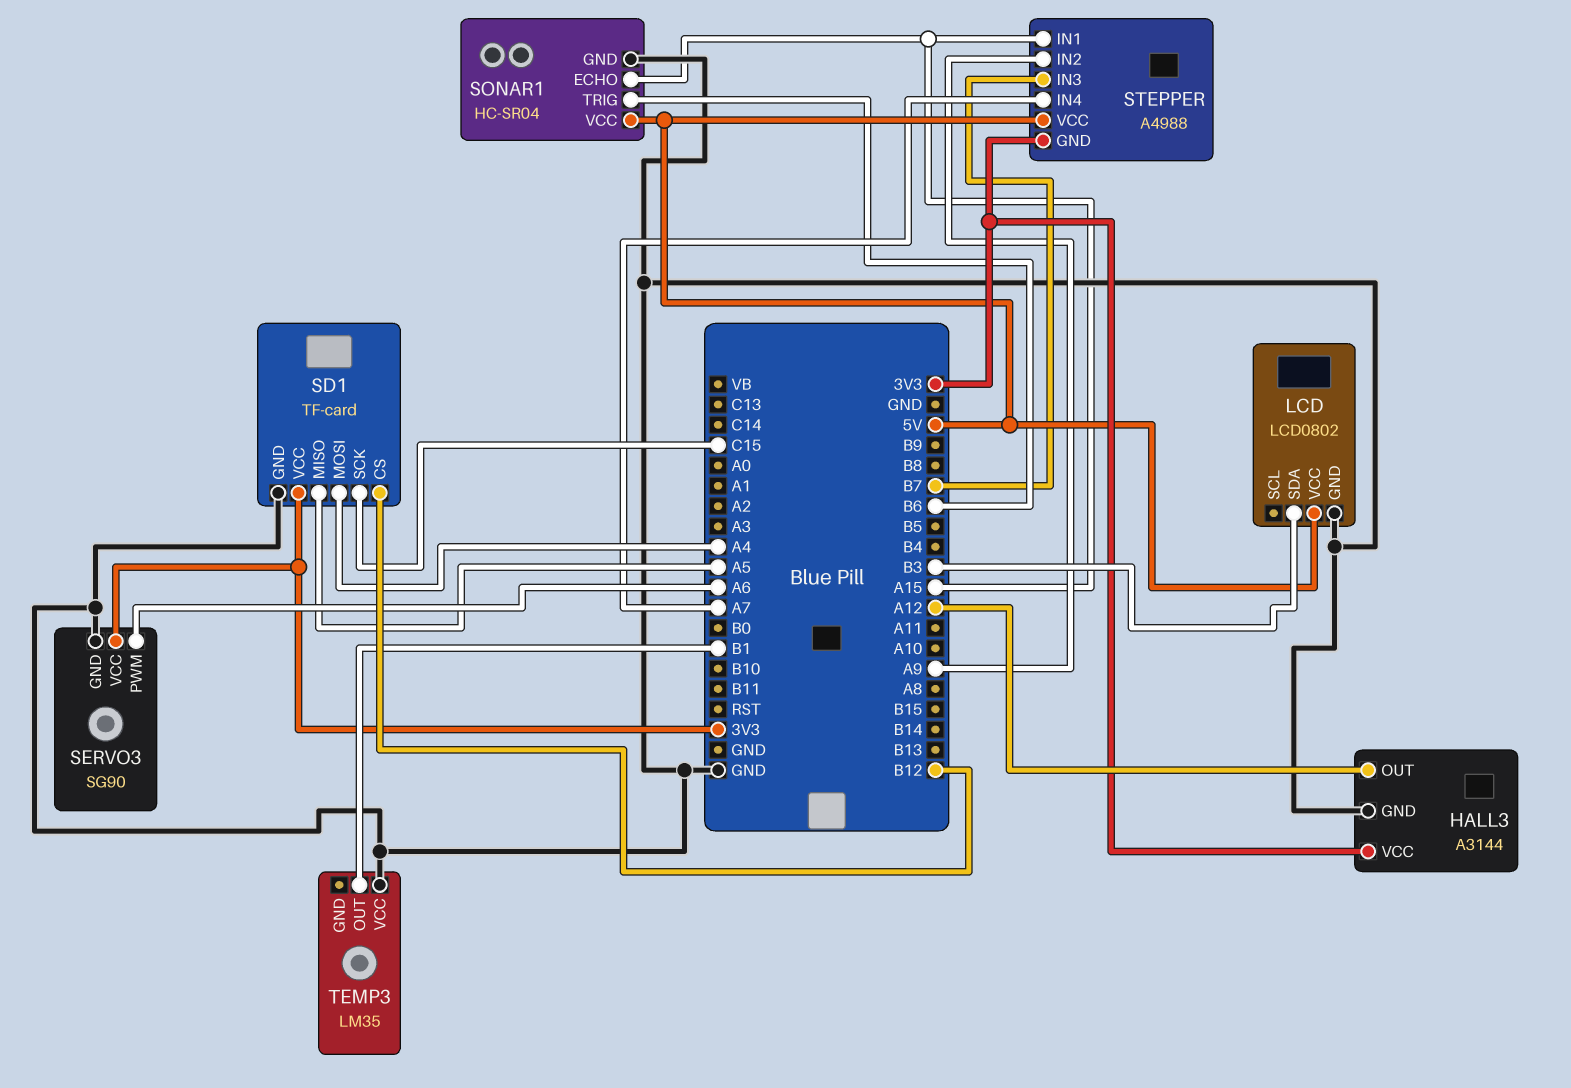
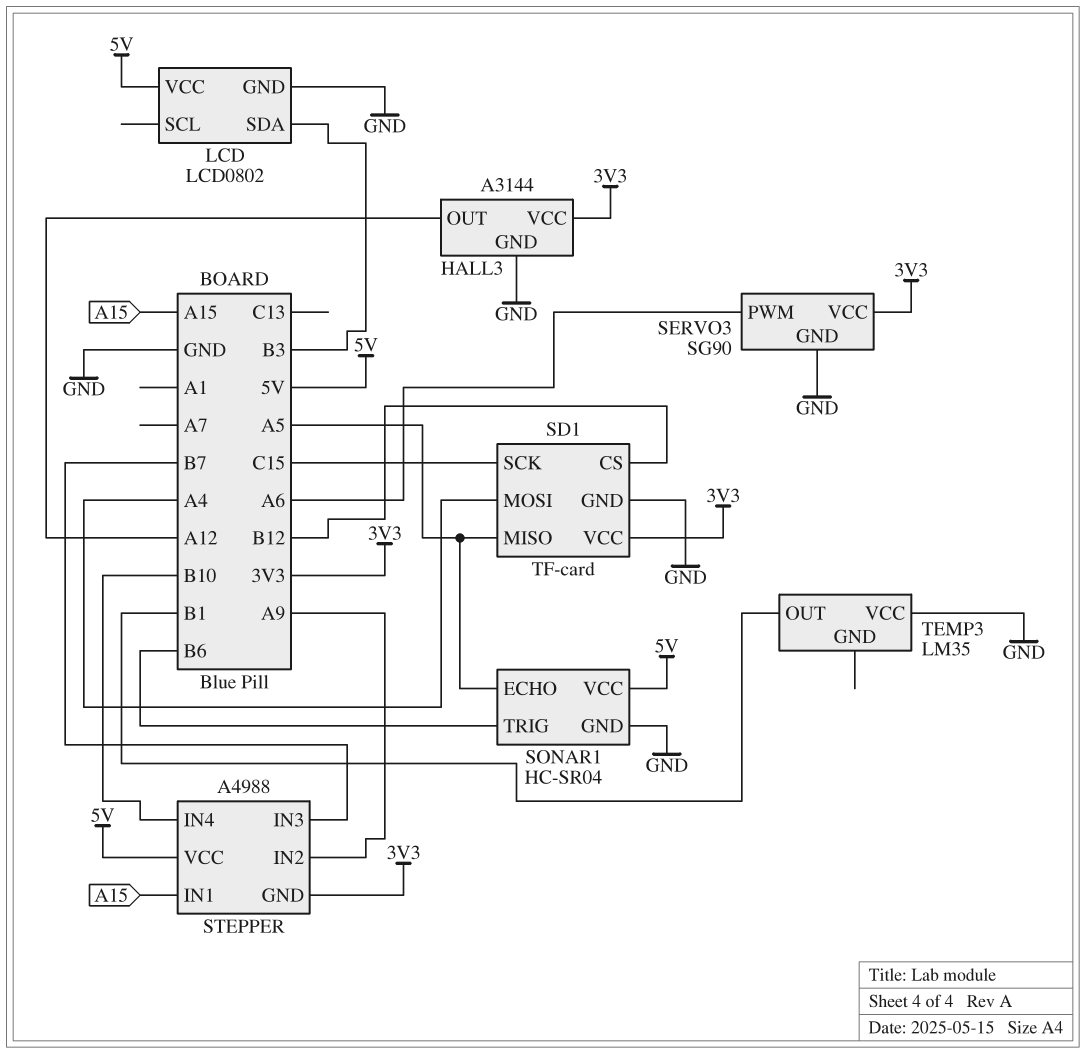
SONAR1 pin ECHO: A15 -> A5
STEPPER pin IN4: A7 -> B10

